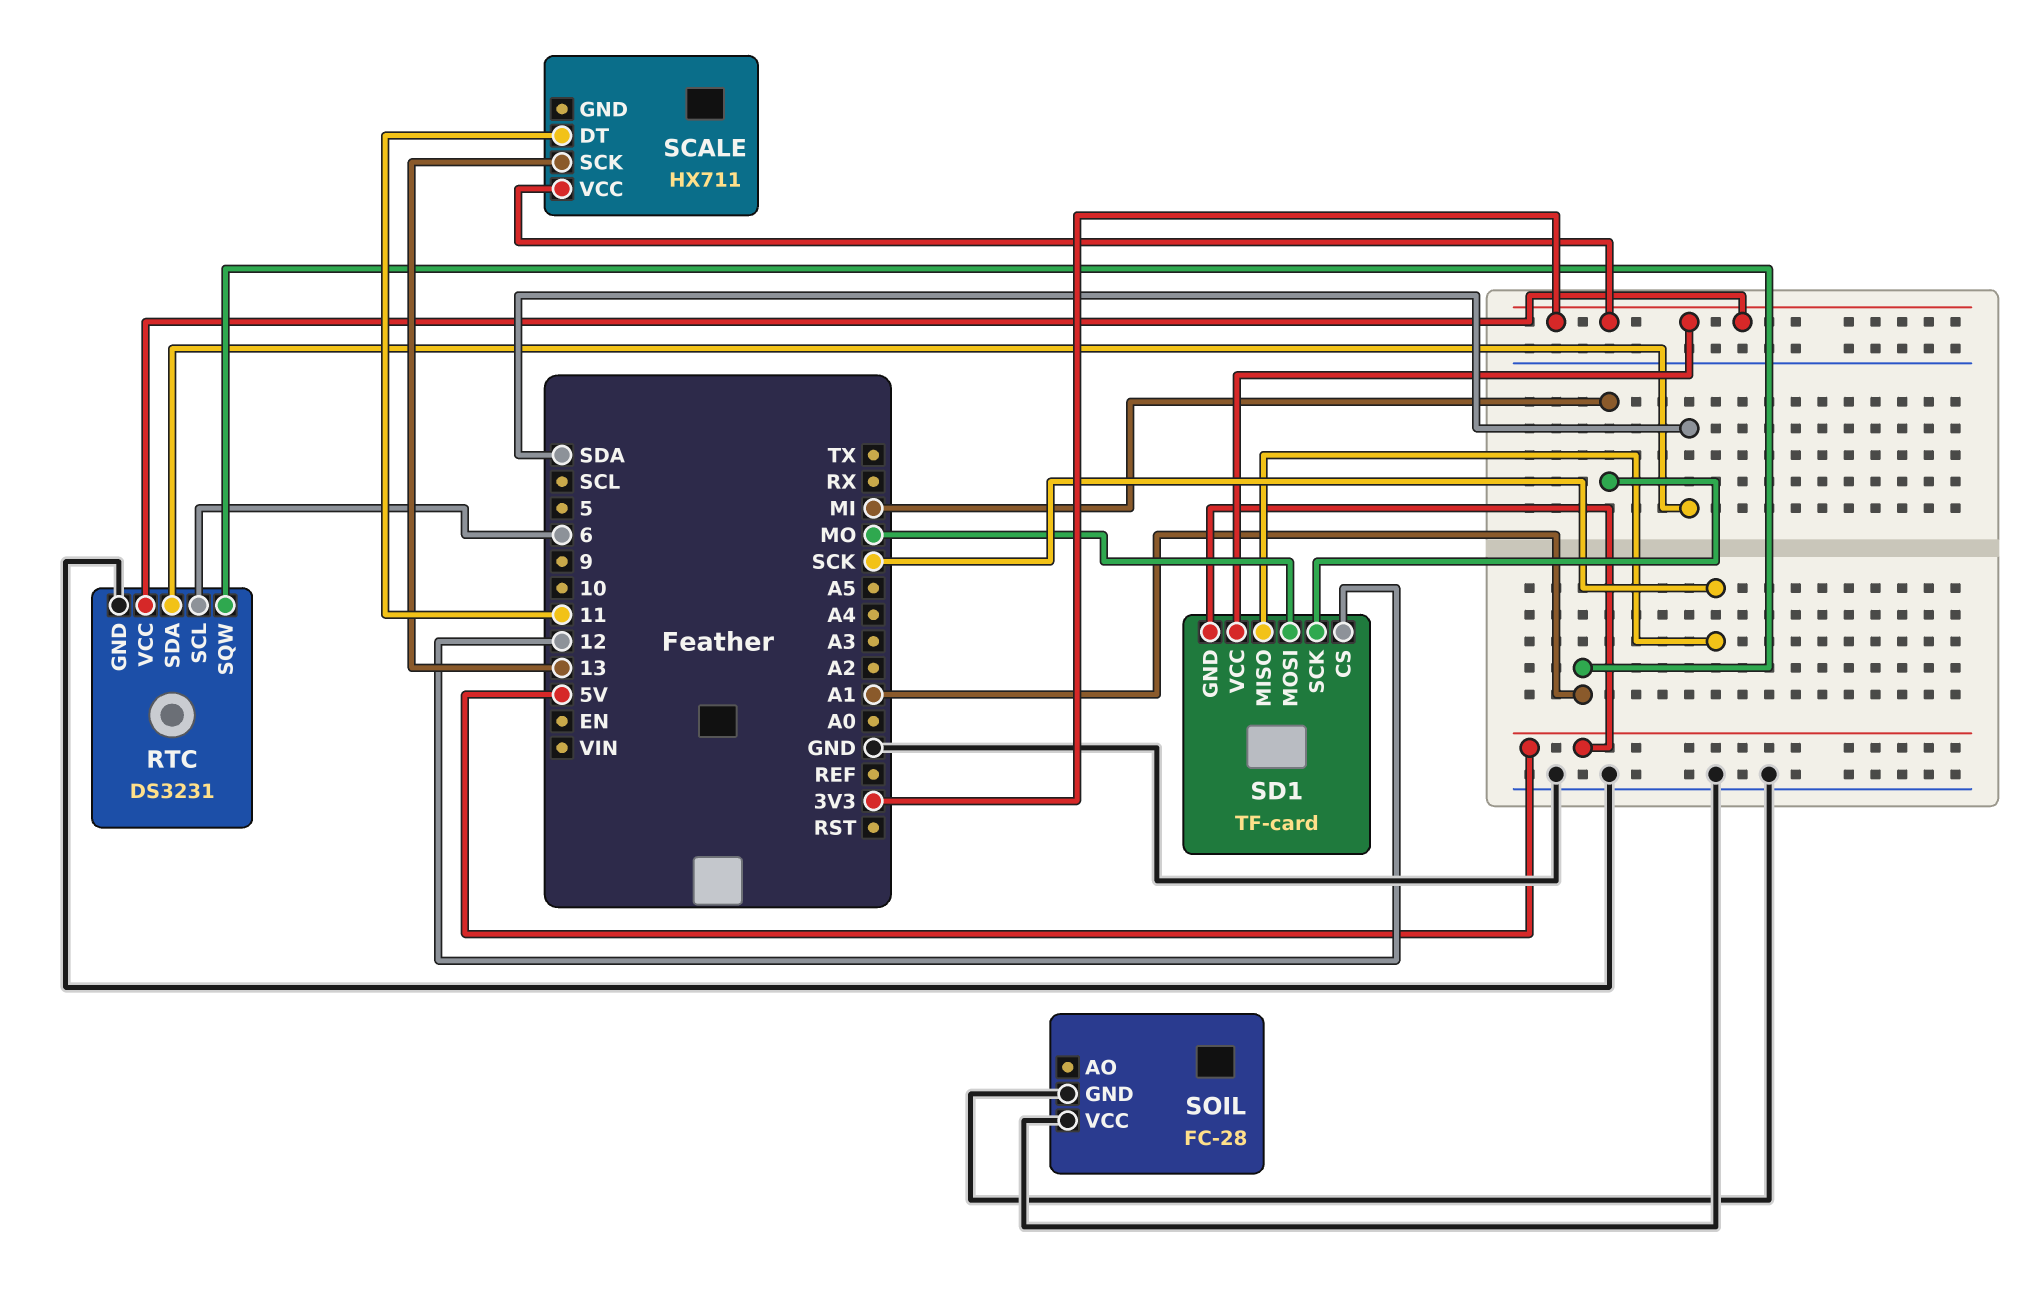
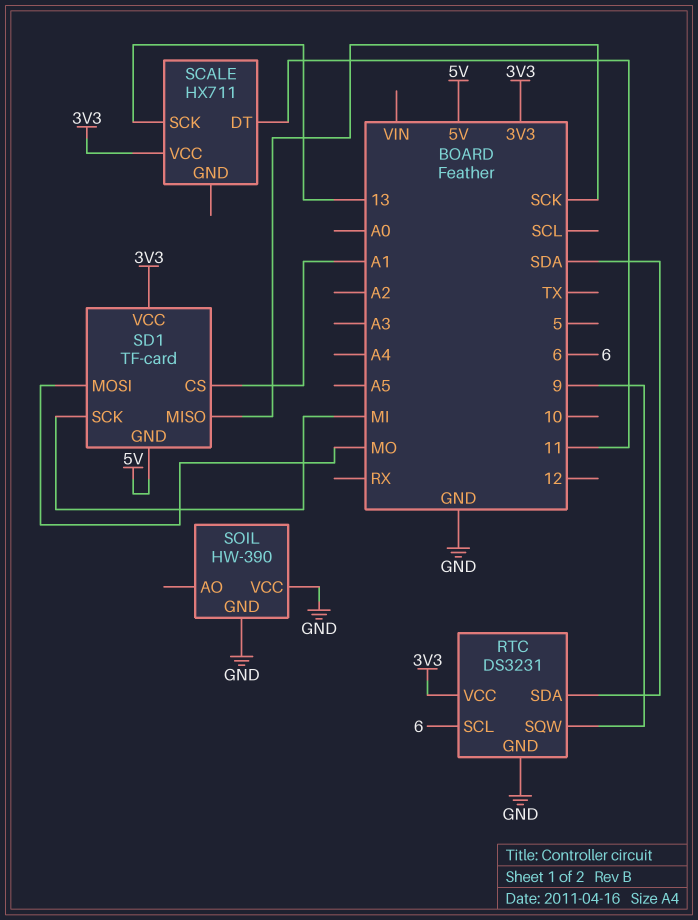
RTC pin SQW: A1 -> 9
SD1 pin CS: 12 -> A1
SOIL: FC-28 -> HW-390

